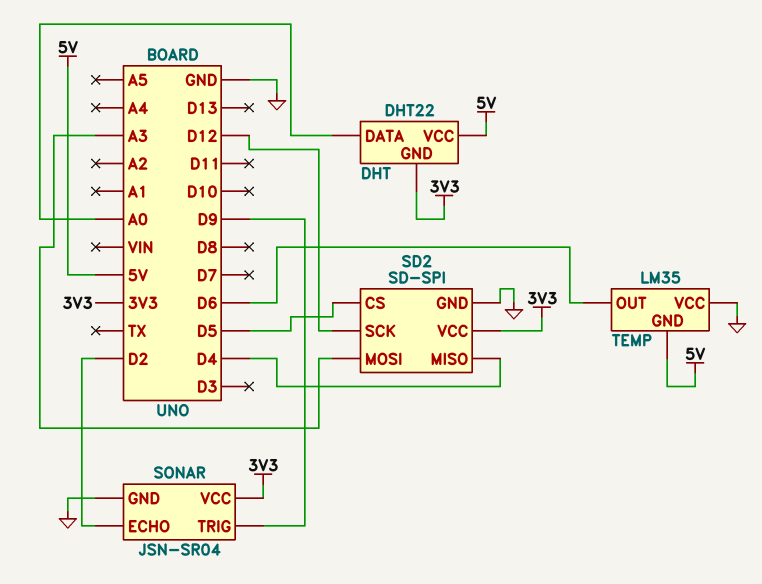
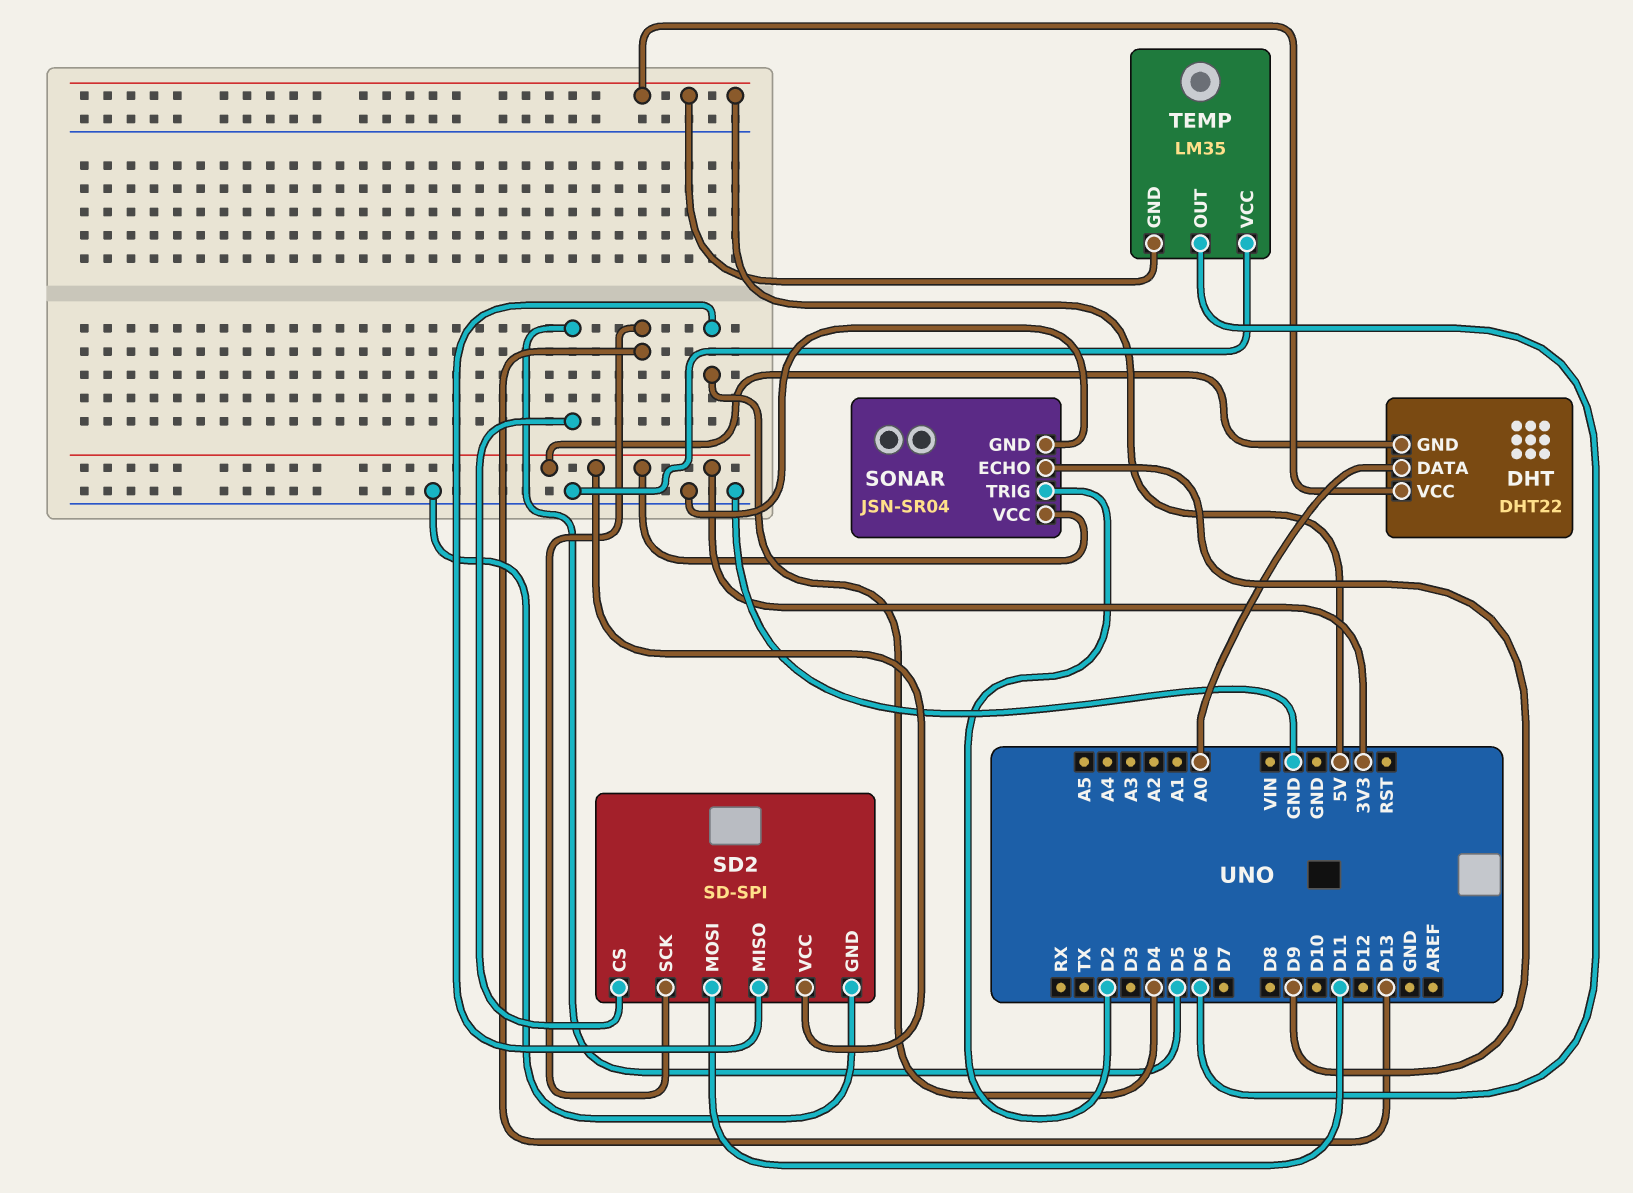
SD2 pin MOSI: A3 -> D11
SD2 pin SCK: D12 -> D13
SONAR pin ECHO: D2 -> D9
SONAR pin TRIG: D9 -> D2

